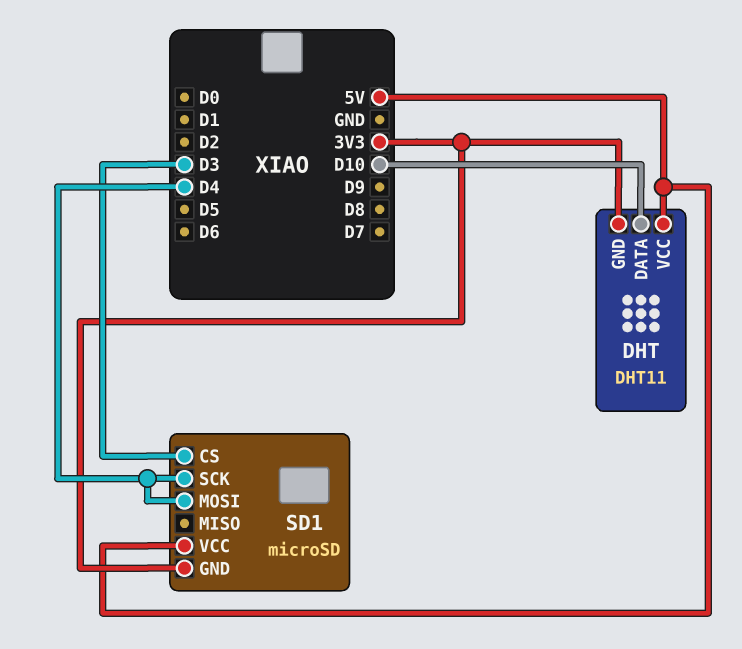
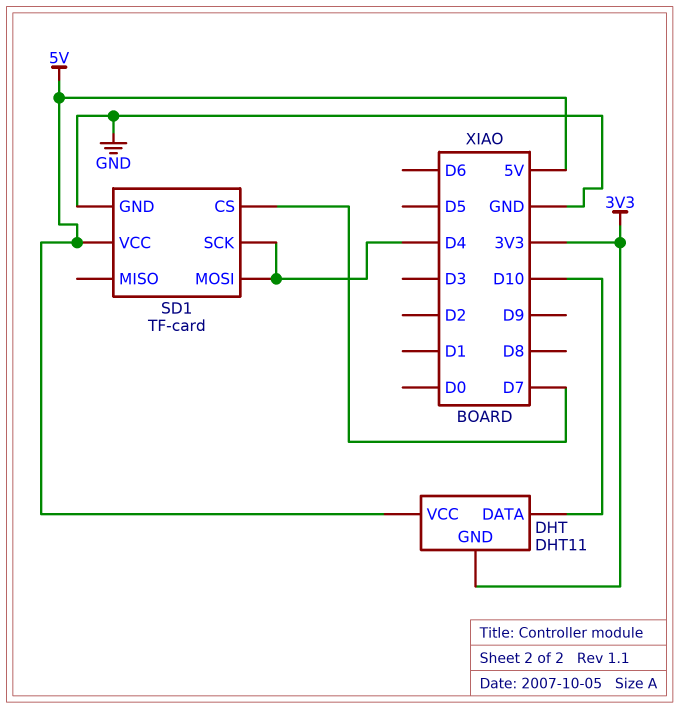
SD1: microSD -> TF-card
SD1 pin CS: D3 -> D7
SD1 pin GND: 3V3 -> GND

